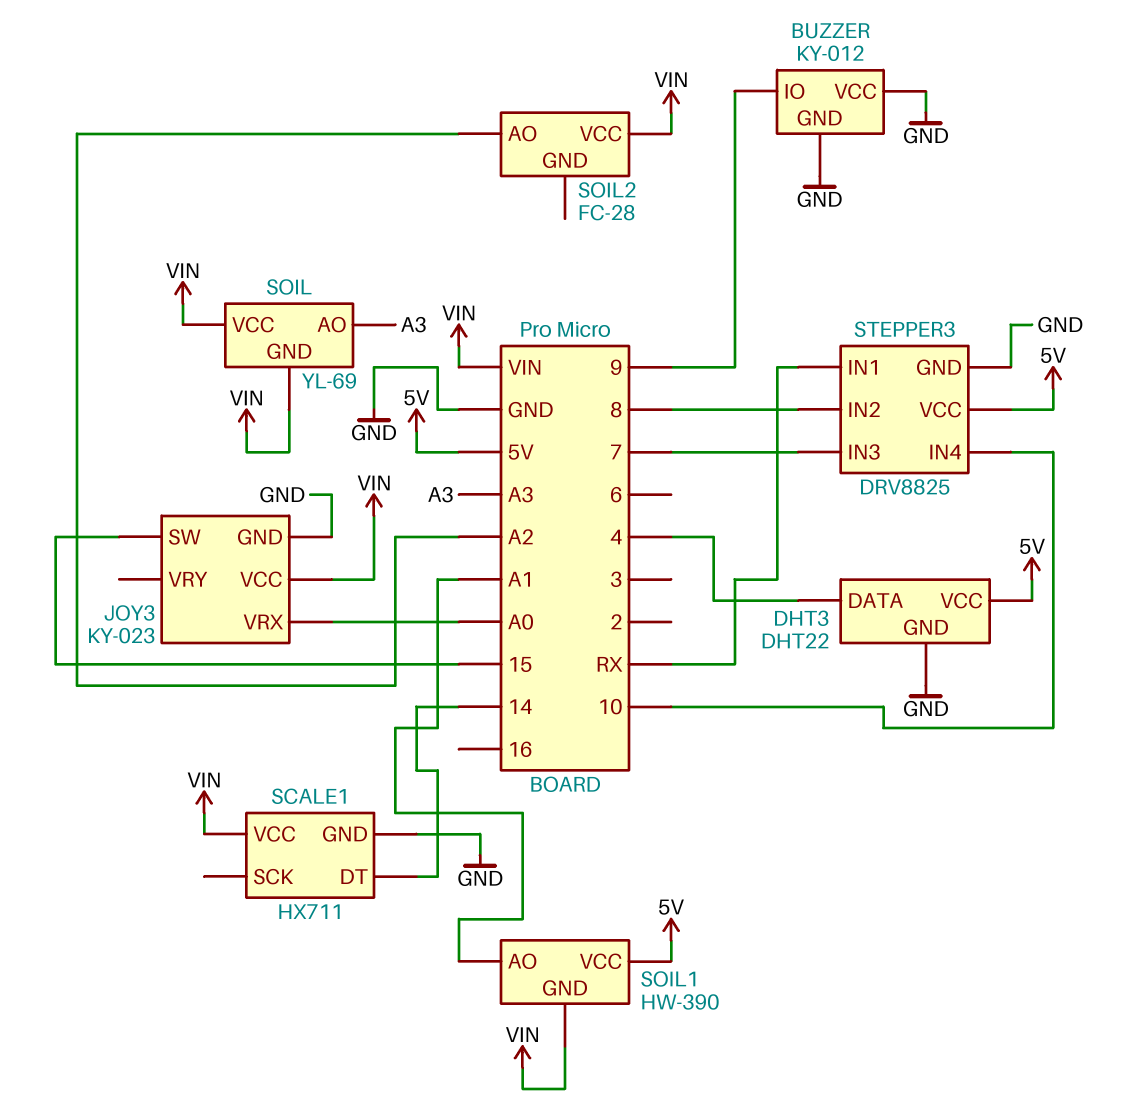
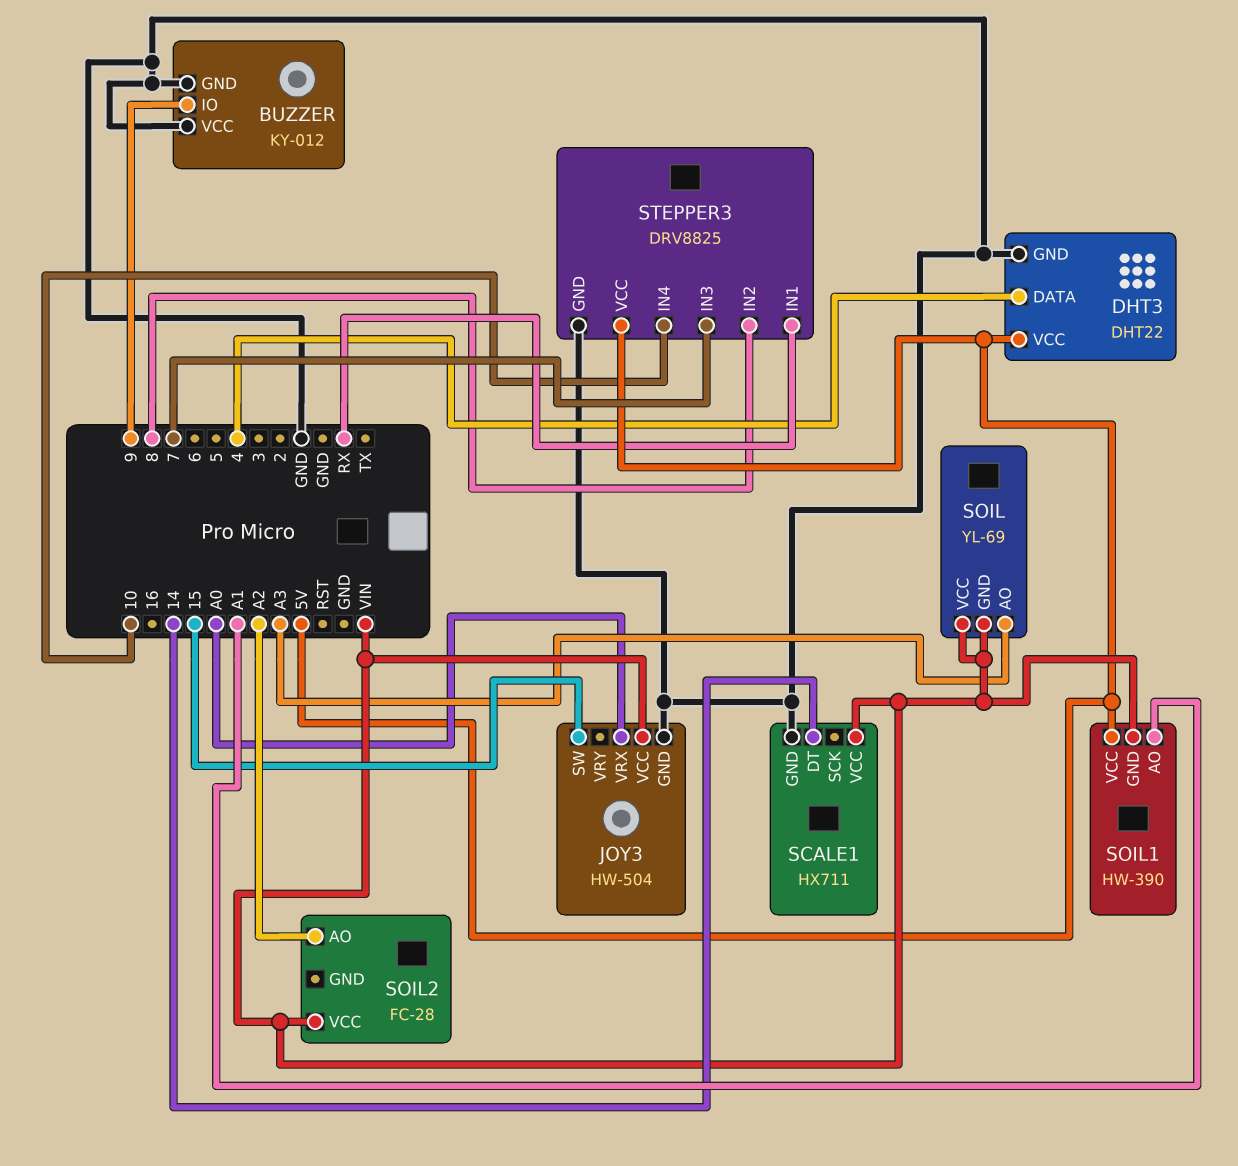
JOY3: KY-023 -> HW-504

